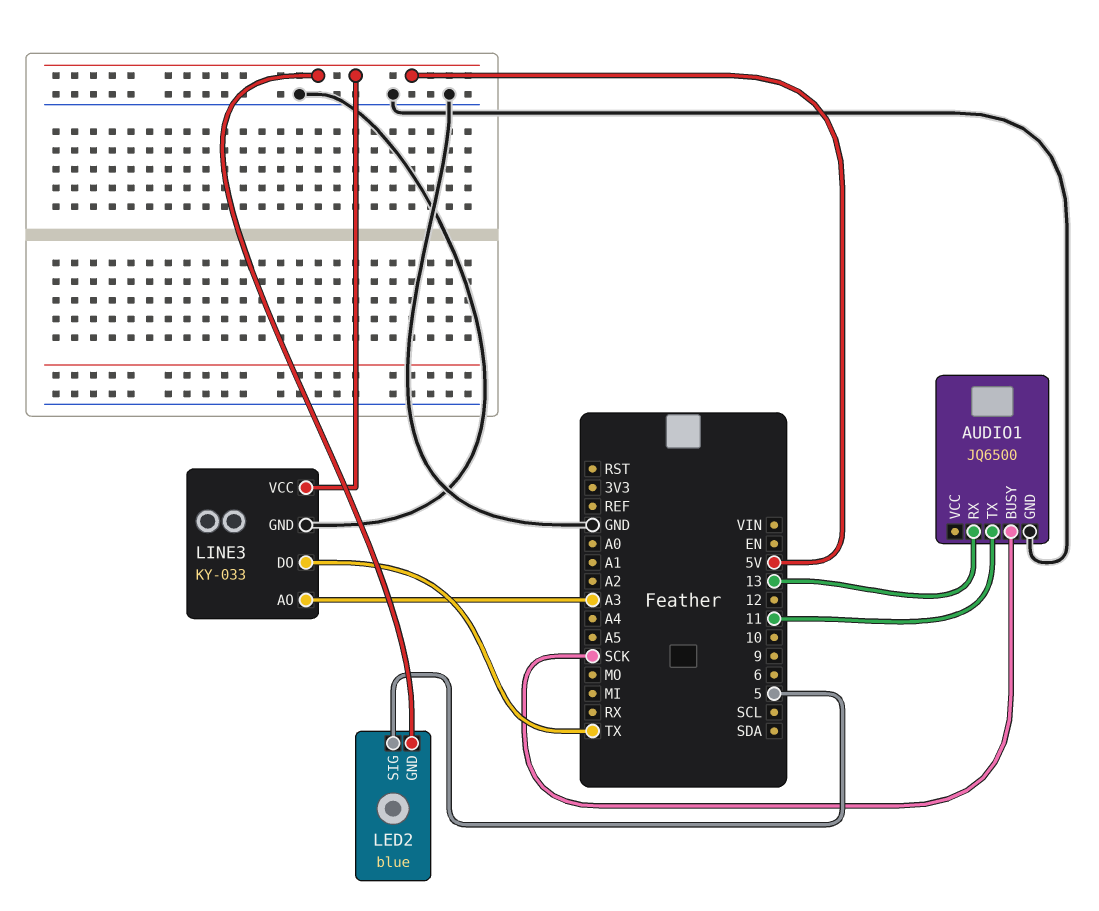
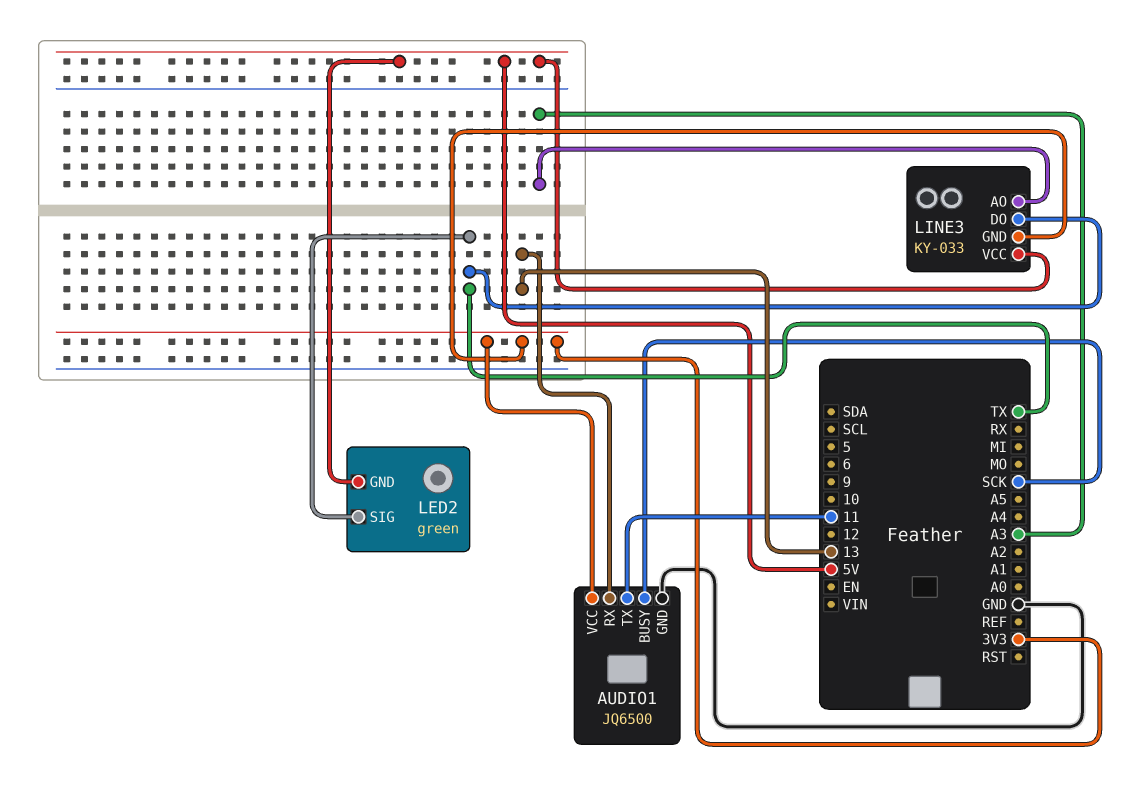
AUDIO1 pin VCC: none -> 3V3
LED2: blue -> green
LED2 pin SIG: 5 -> TX
LINE3 pin GND: GND -> 3V3

